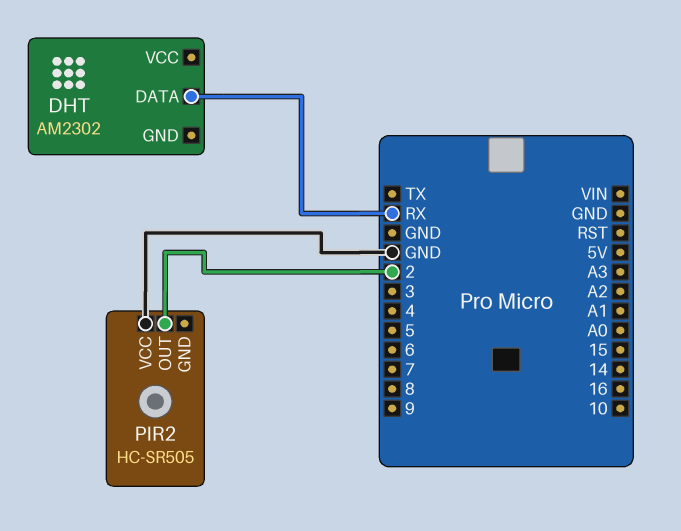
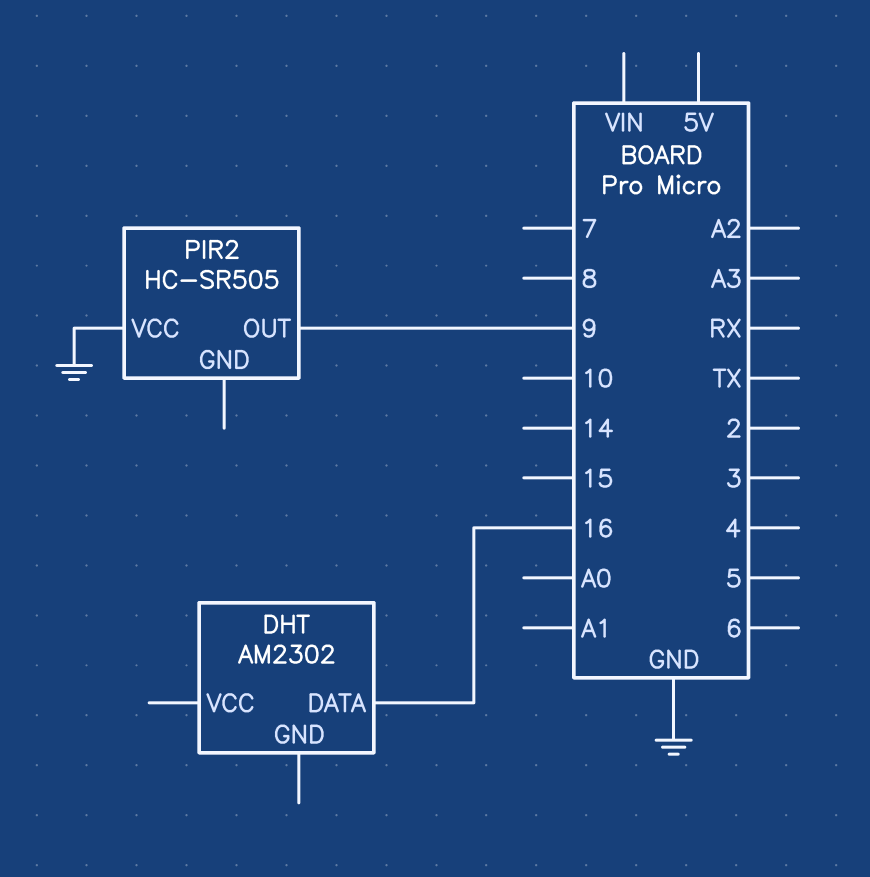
DHT pin DATA: RX -> 16
PIR2 pin OUT: 2 -> 9

